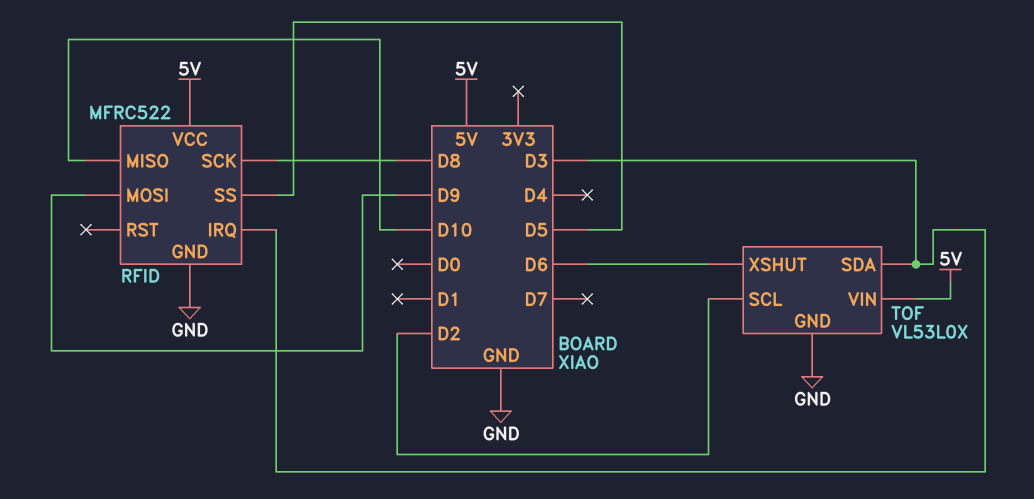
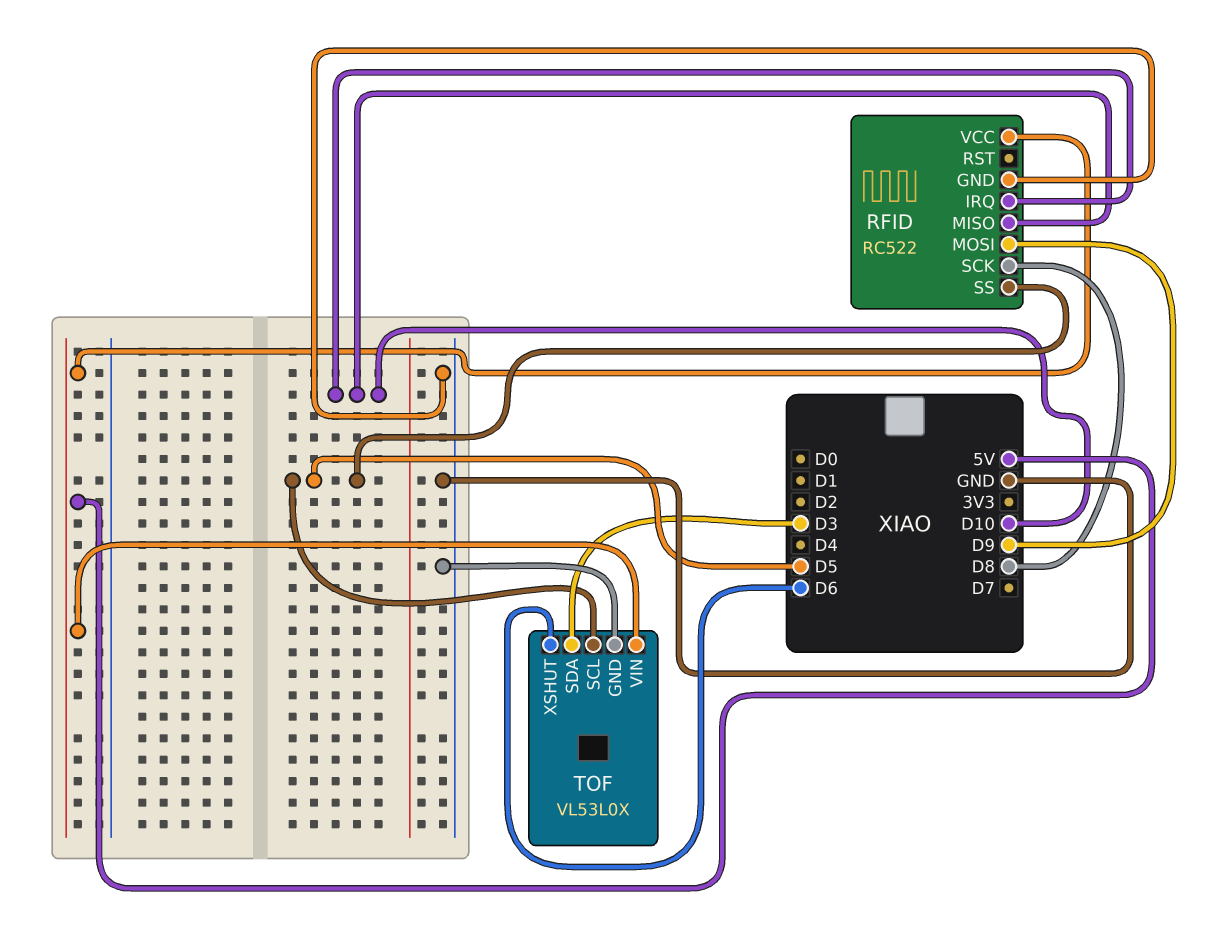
RFID: MFRC522 -> RC522
RFID pin IRQ: D3 -> D10
TOF pin SCL: D2 -> D5

